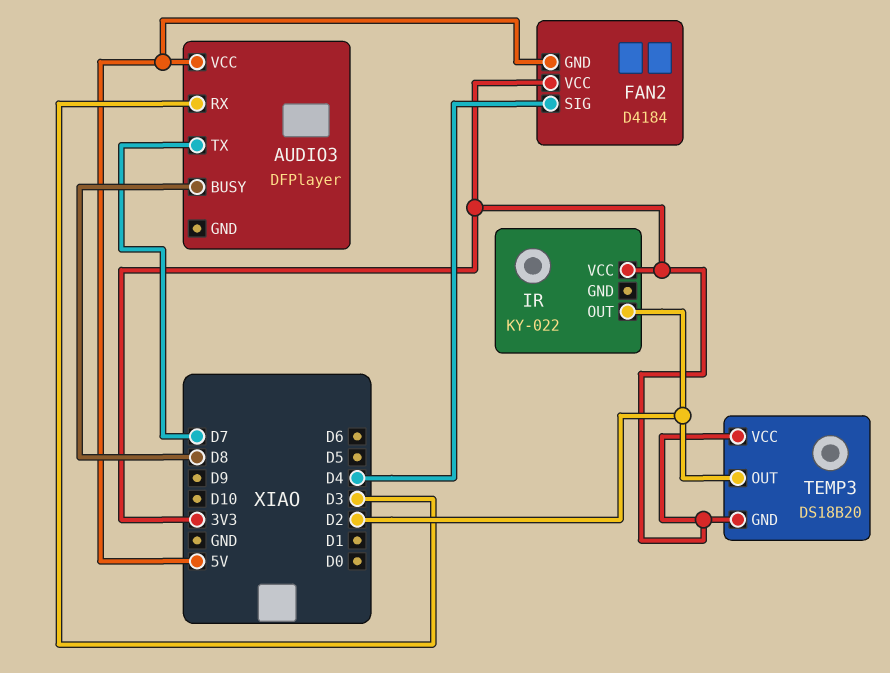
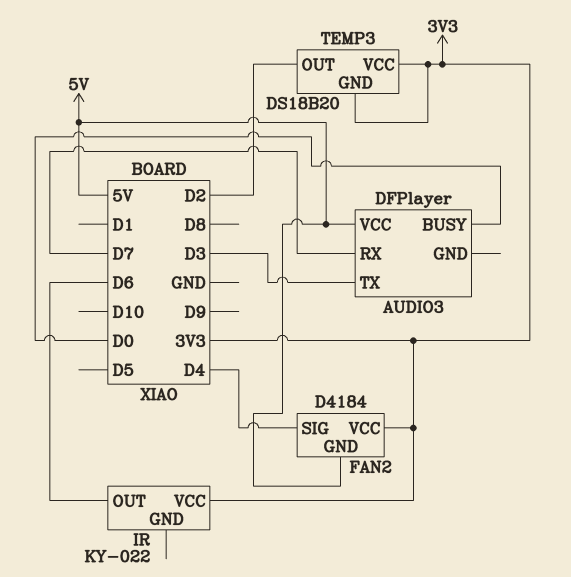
AUDIO3 pin BUSY: D8 -> D0
AUDIO3 pin RX: D3 -> D7
AUDIO3 pin TX: D7 -> D3
IR pin OUT: D2 -> D6

